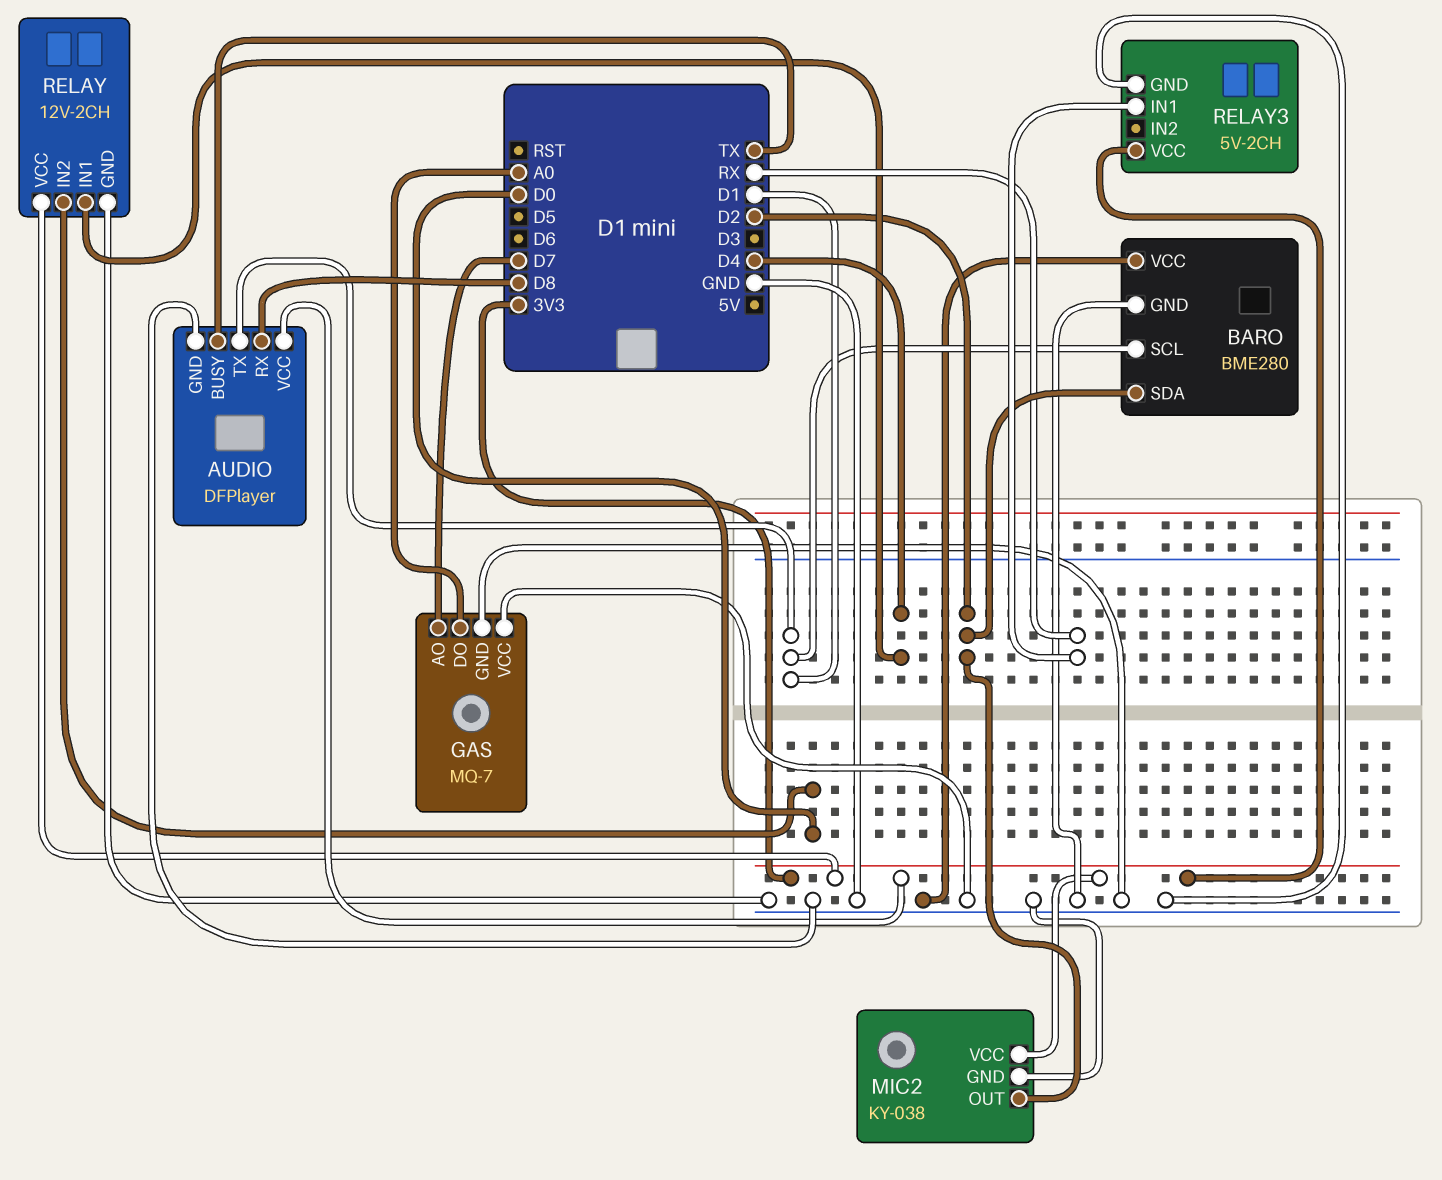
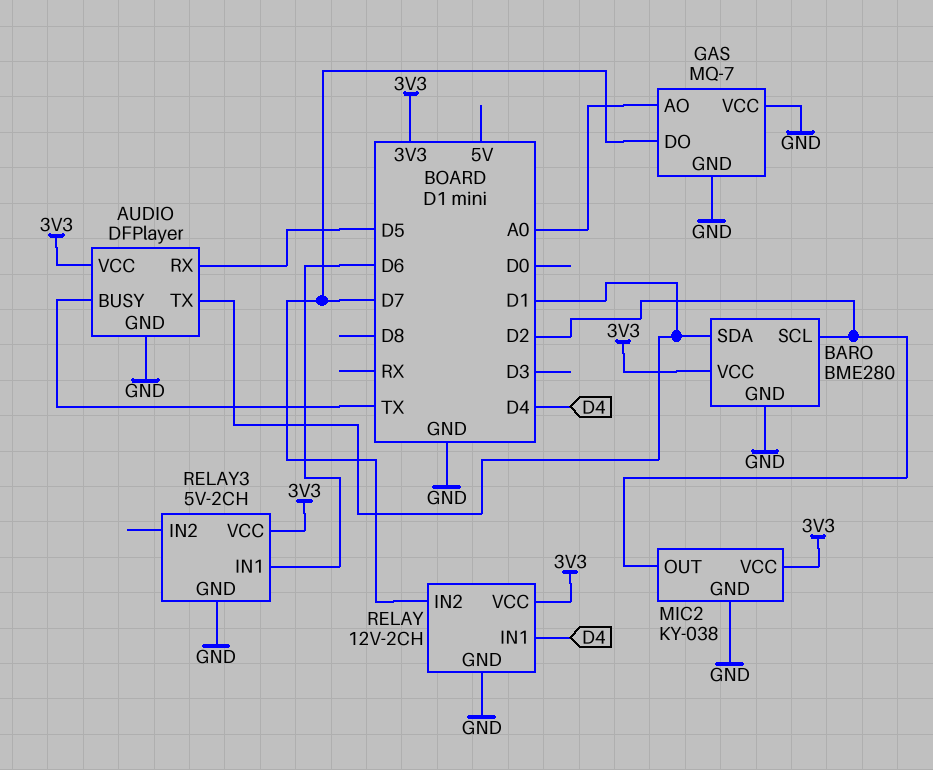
AUDIO pin RX: D8 -> D5
BARO pin SCL: D1 -> D2
BARO pin SDA: D2 -> D1
BARO pin VCC: GND -> 3V3
GAS pin AO: D7 -> A0
GAS pin DO: A0 -> D7
RELAY pin IN2: D0 -> D7
RELAY3 pin IN1: RX -> D6

